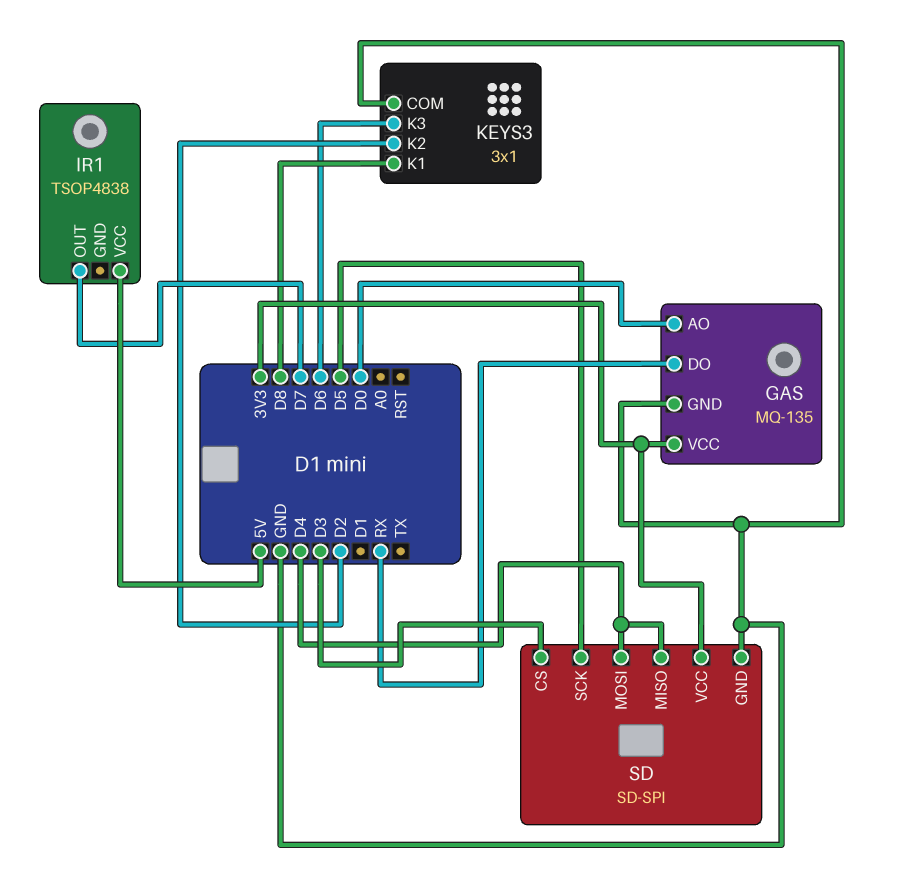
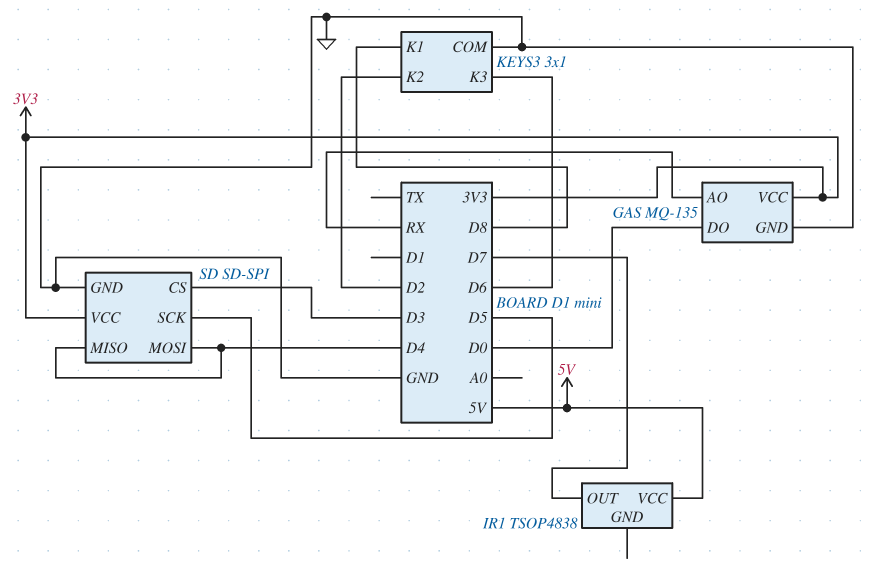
GAS pin AO: D0 -> RX
GAS pin DO: RX -> D0

